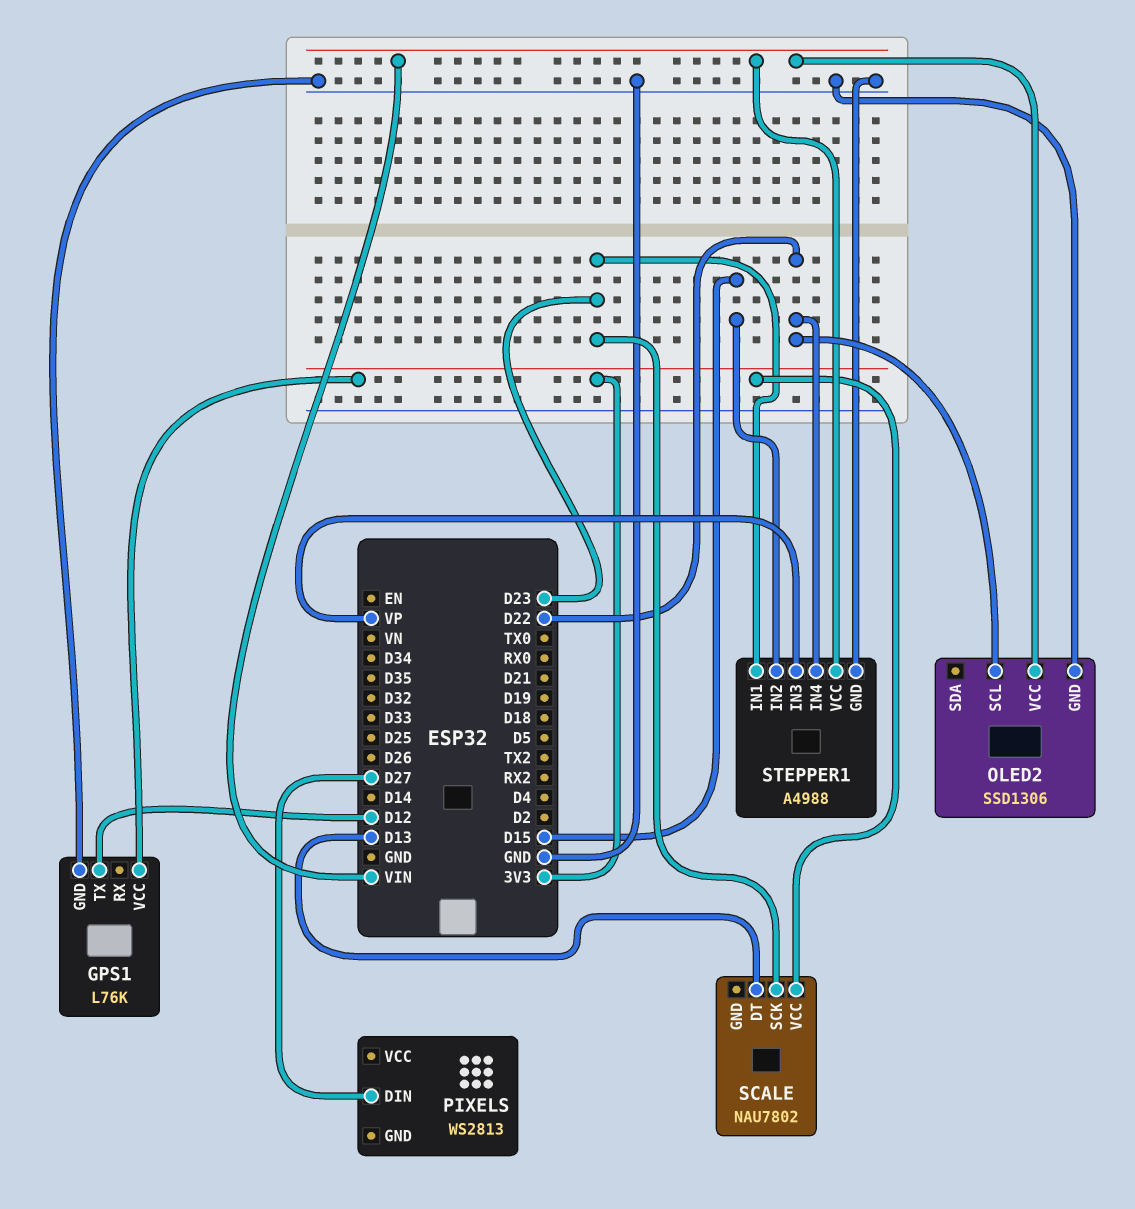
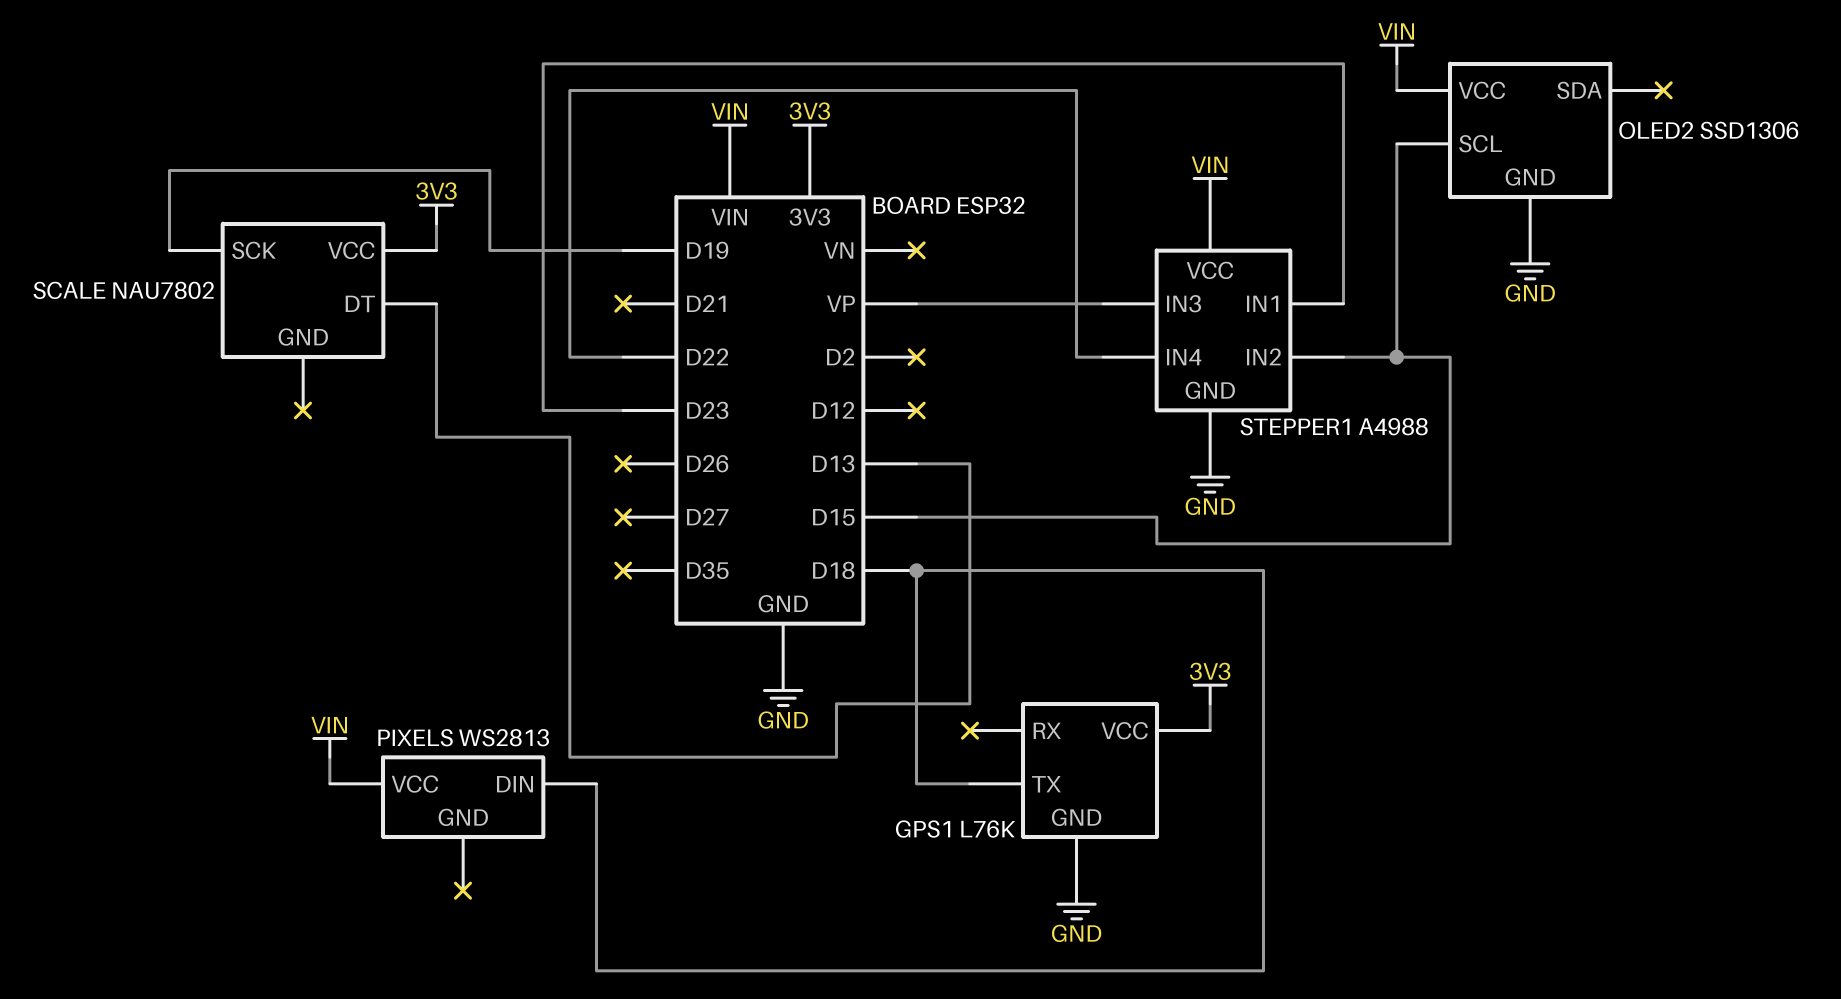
GPS1 pin TX: D12 -> D18
OLED2 pin SCL: D22 -> D15
PIXELS pin DIN: D27 -> D18
PIXELS pin VCC: none -> VIN
SCALE pin SCK: D23 -> D19

